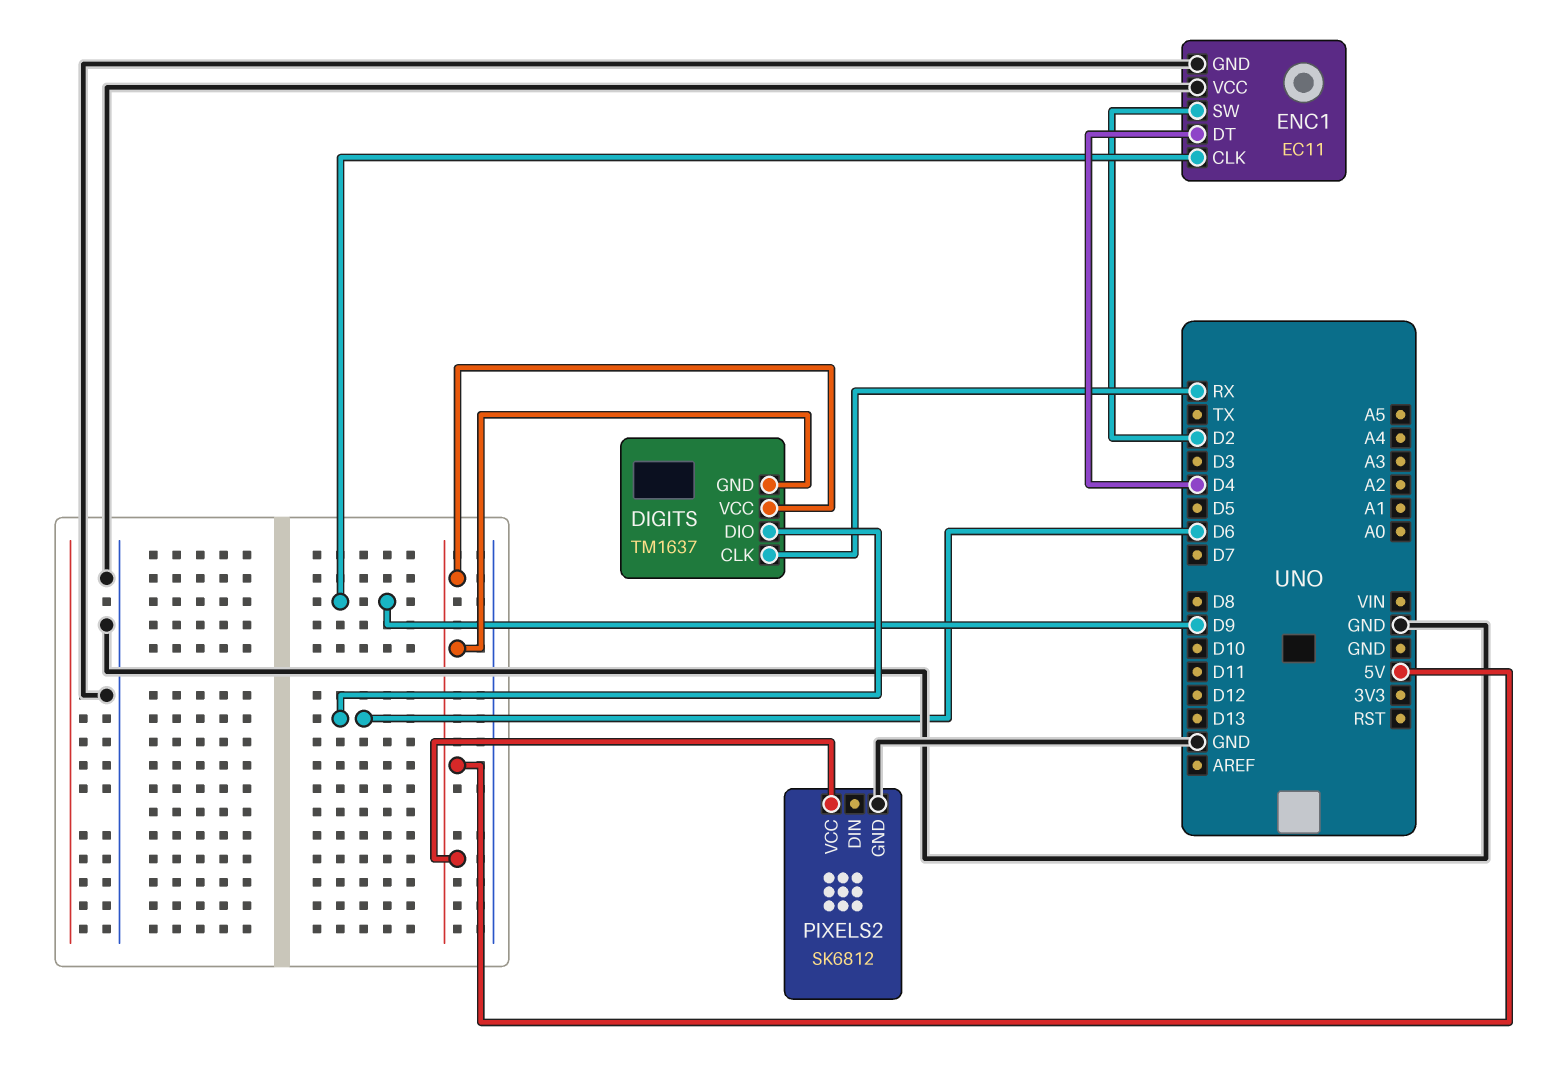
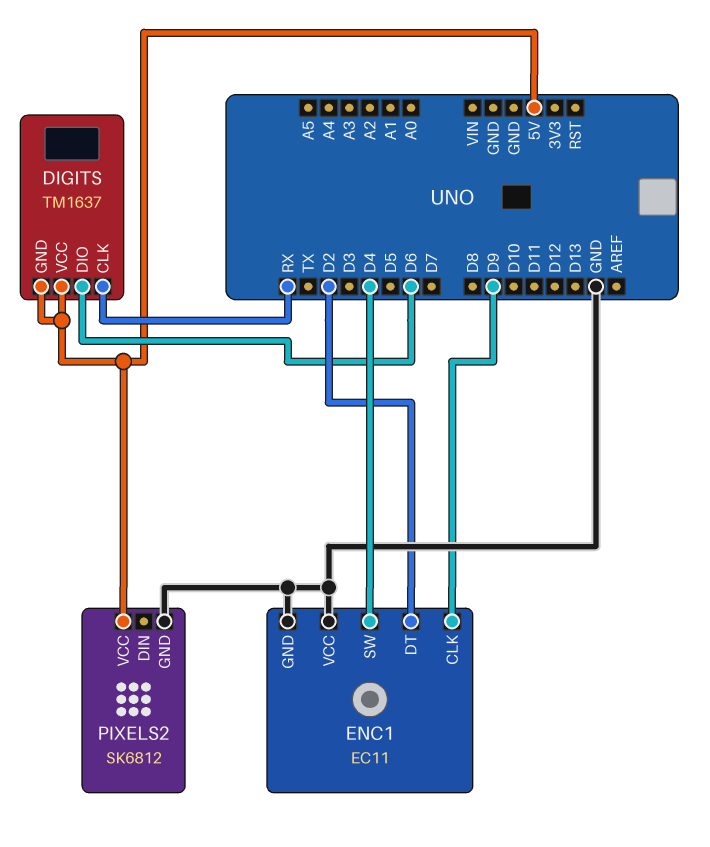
ENC1 pin DT: D4 -> D2
ENC1 pin SW: D2 -> D4

